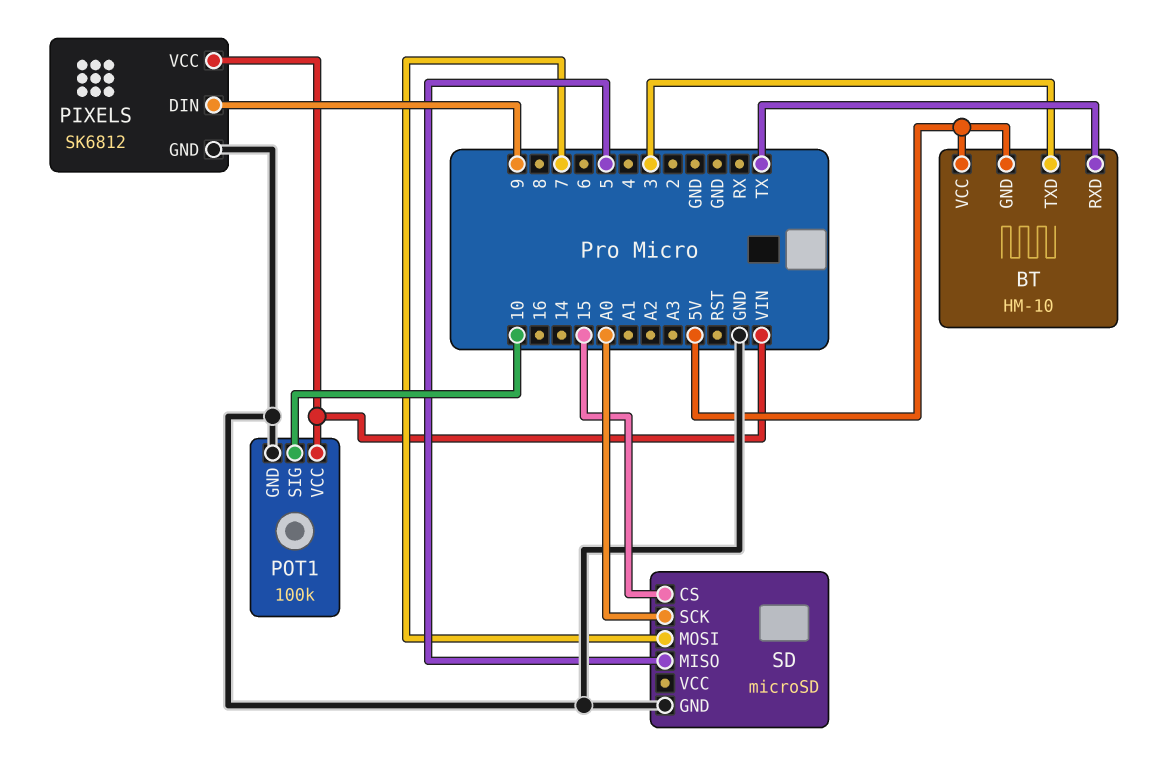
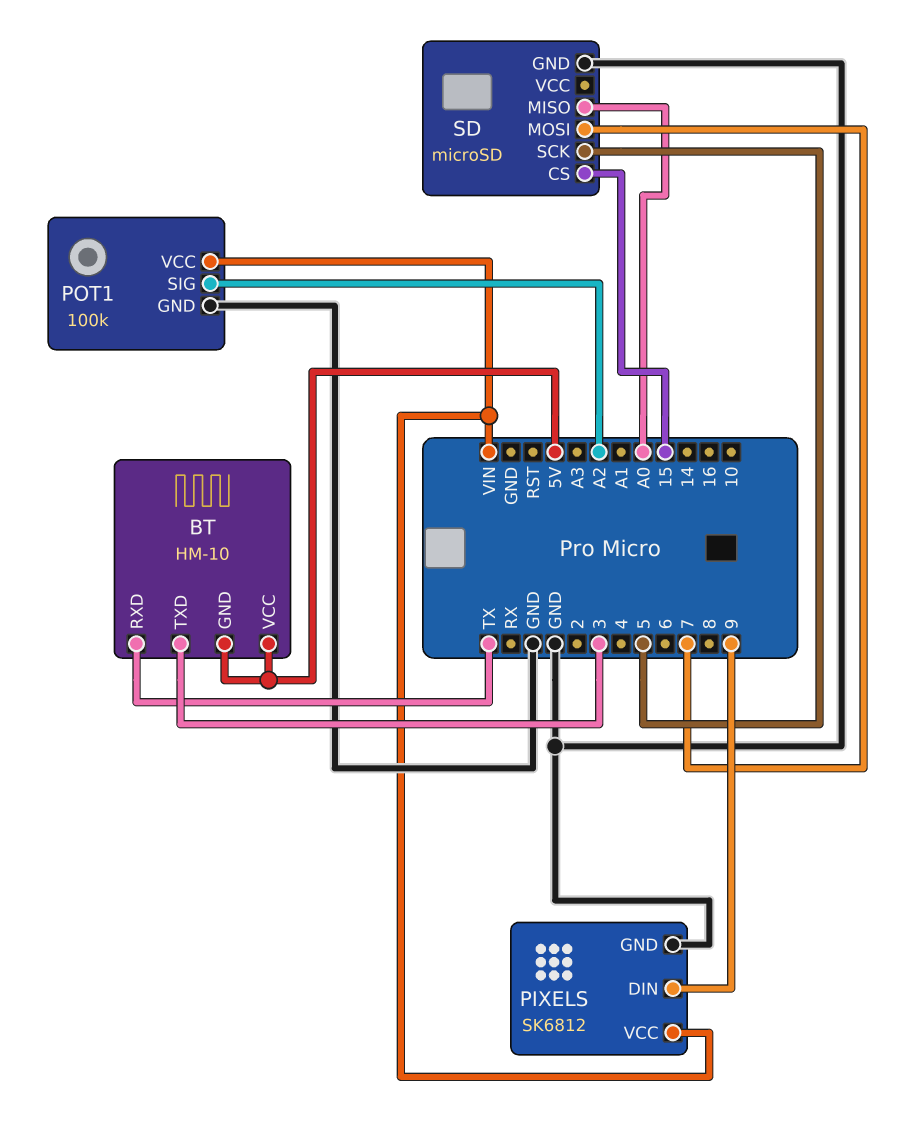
POT1 pin SIG: 10 -> A2
SD pin MISO: 5 -> A0
SD pin SCK: A0 -> 5

